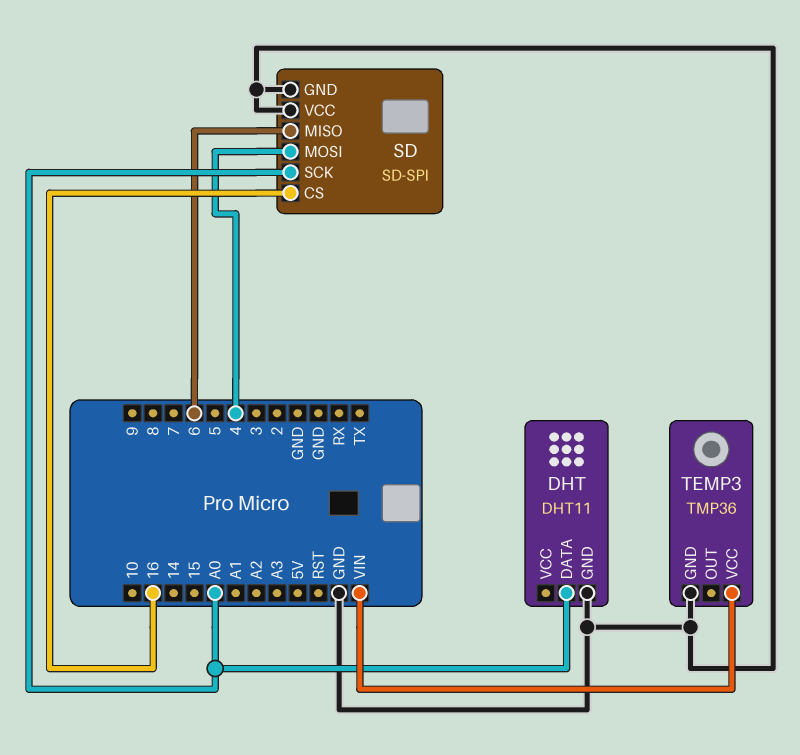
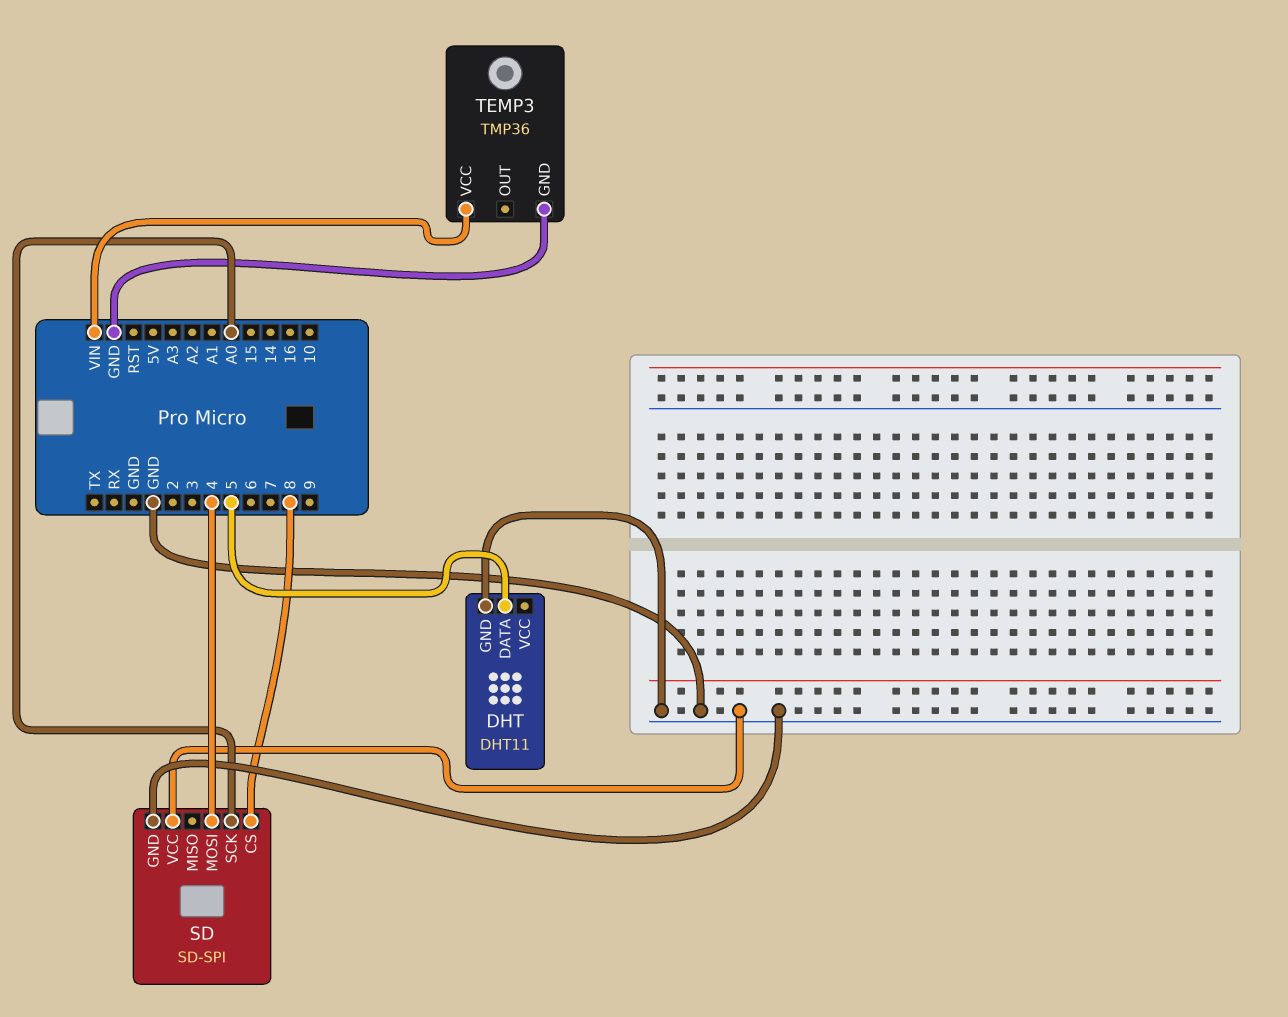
DHT pin DATA: A0 -> 5
SD pin CS: 16 -> 8
SD pin MISO: 6 -> none

